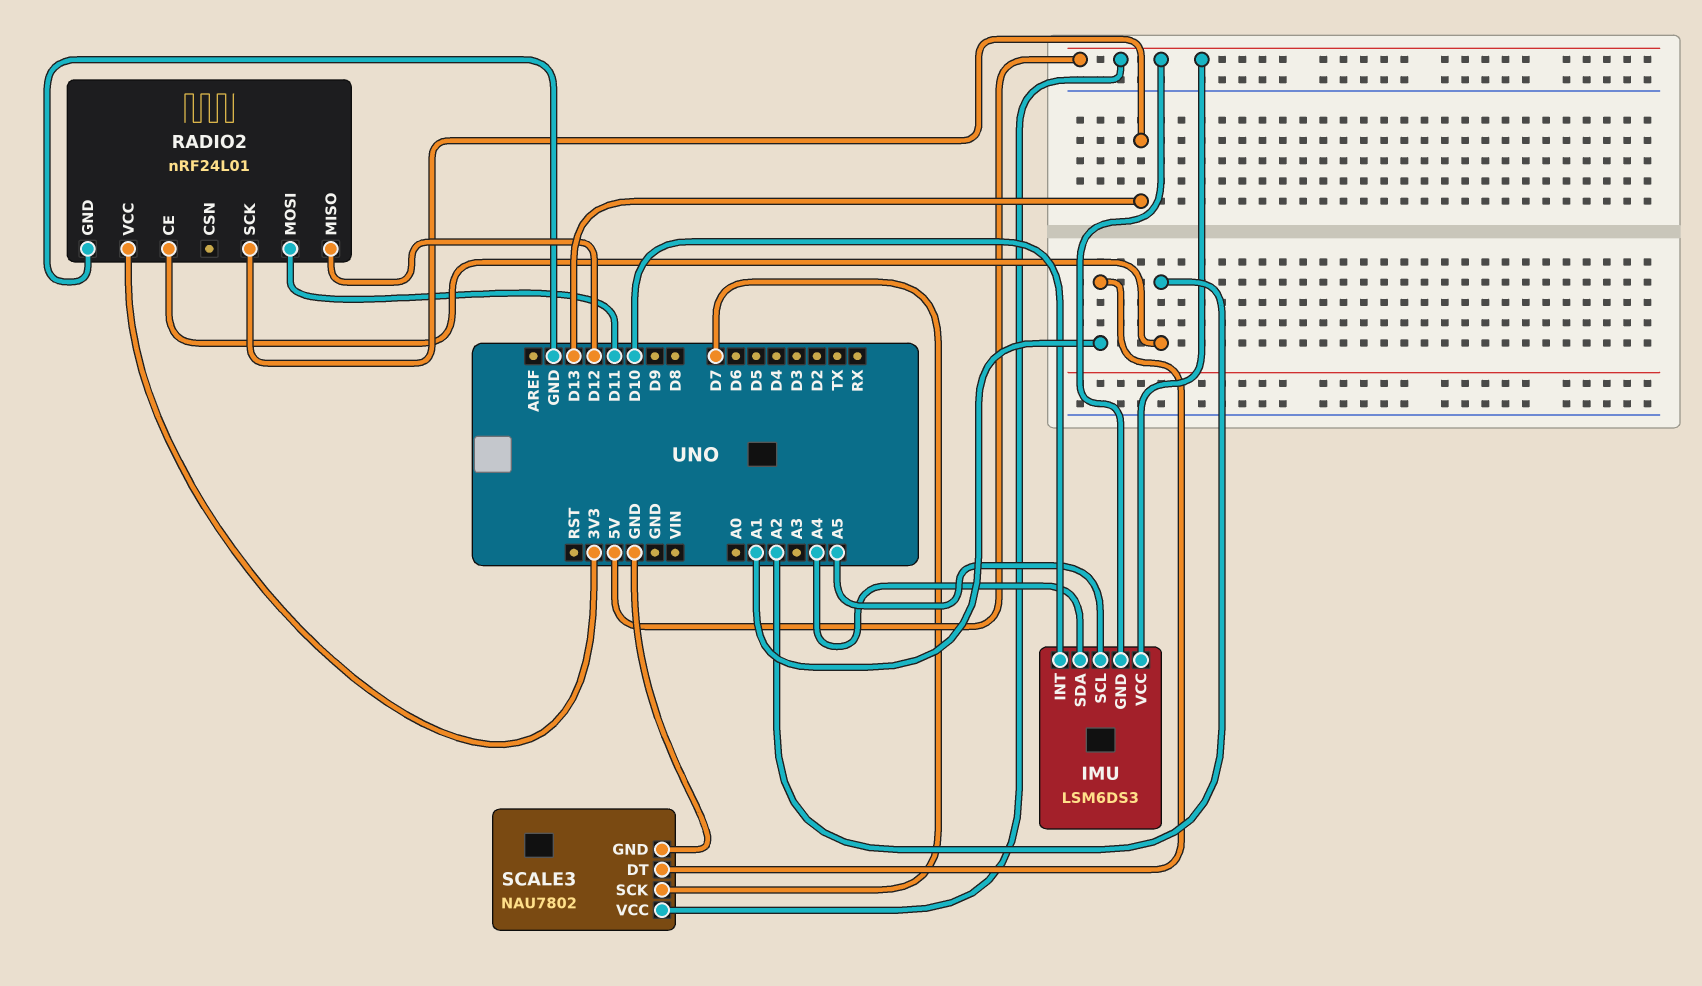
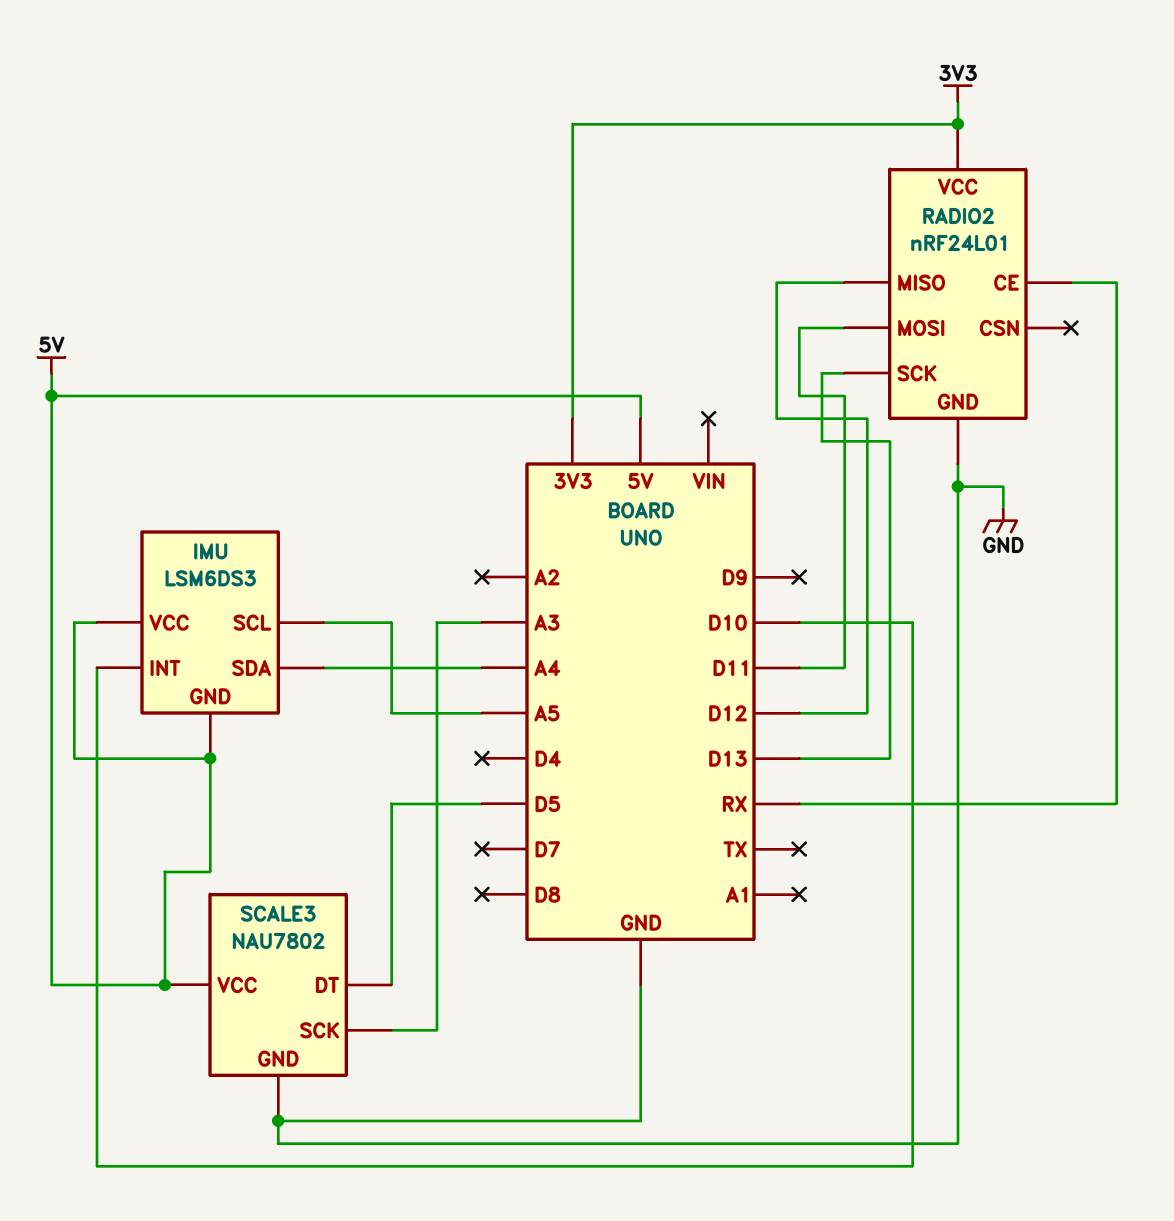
RADIO2 pin CE: A2 -> RX
SCALE3 pin DT: A1 -> D5
SCALE3 pin SCK: D7 -> A3

